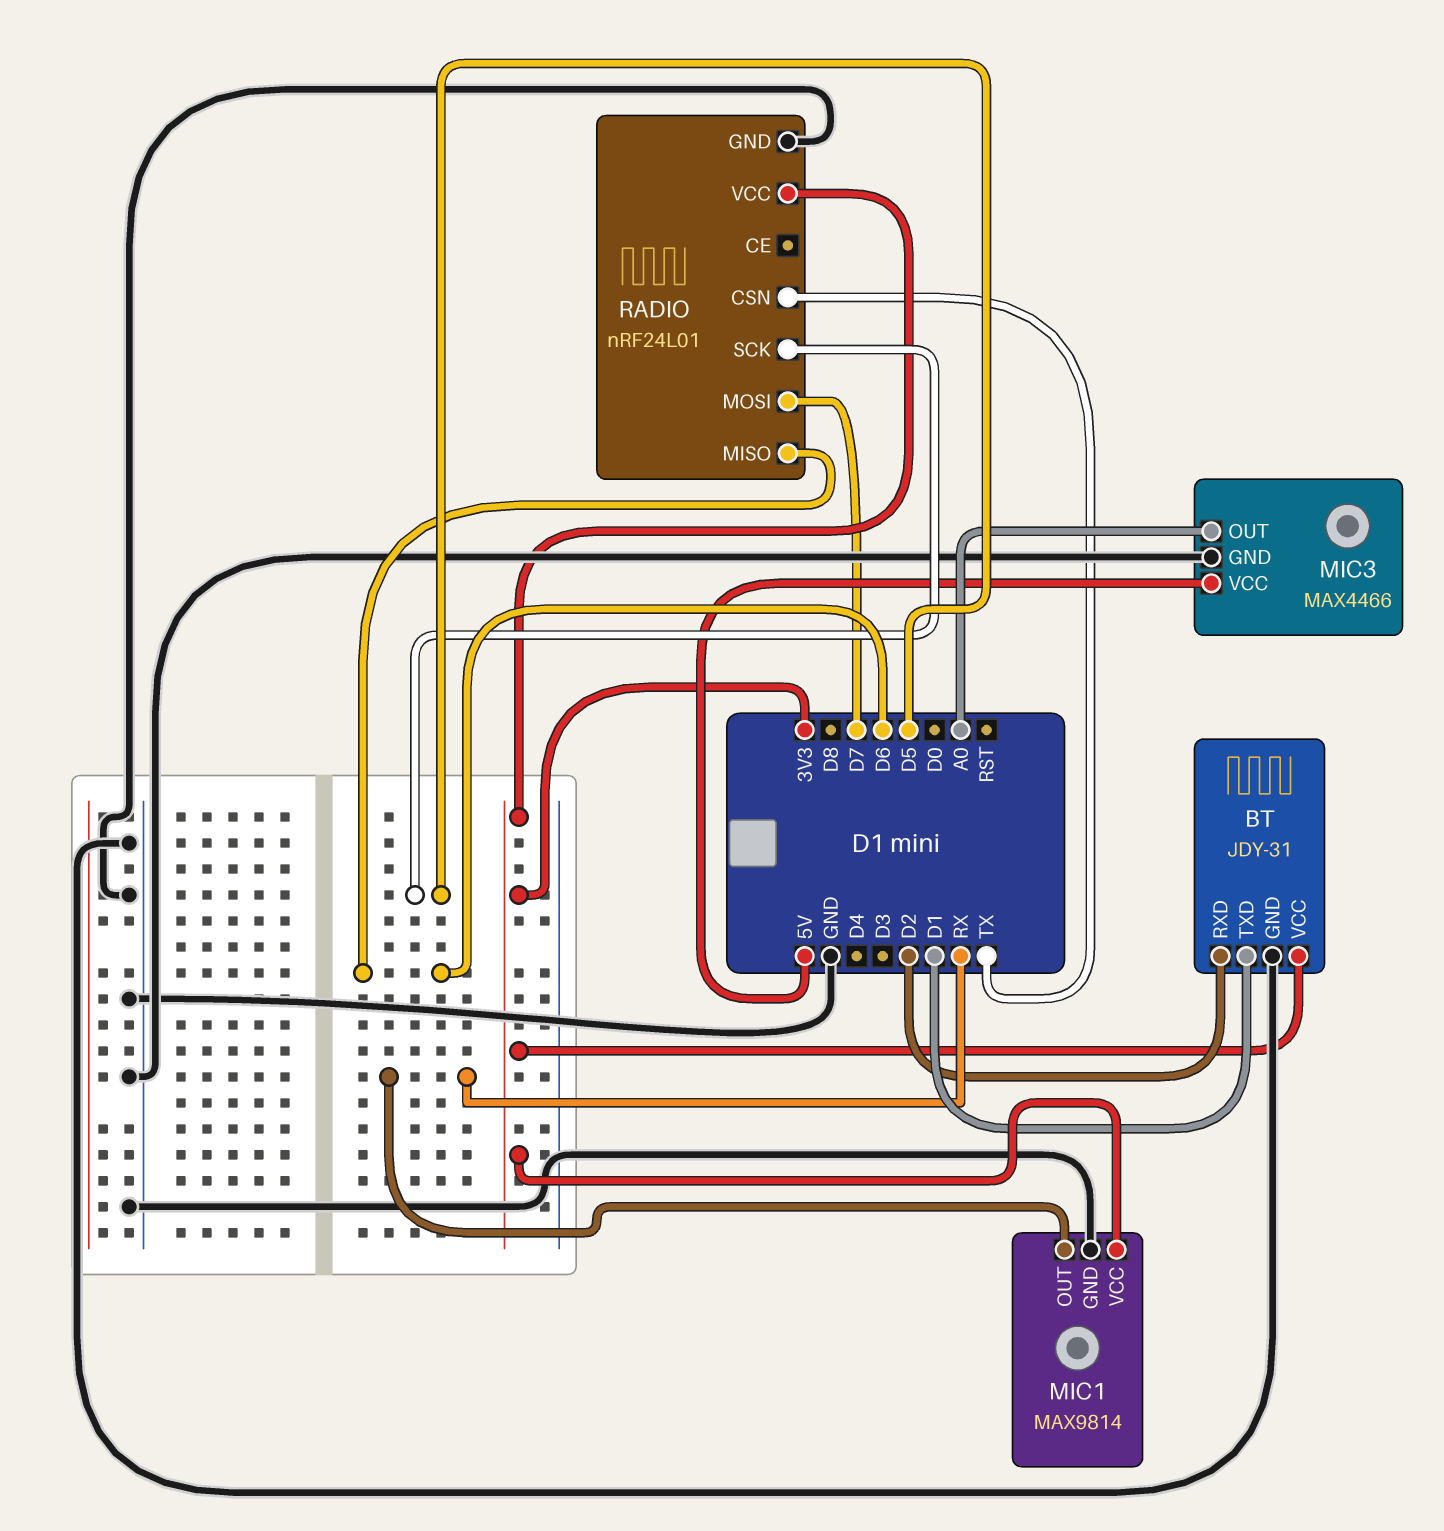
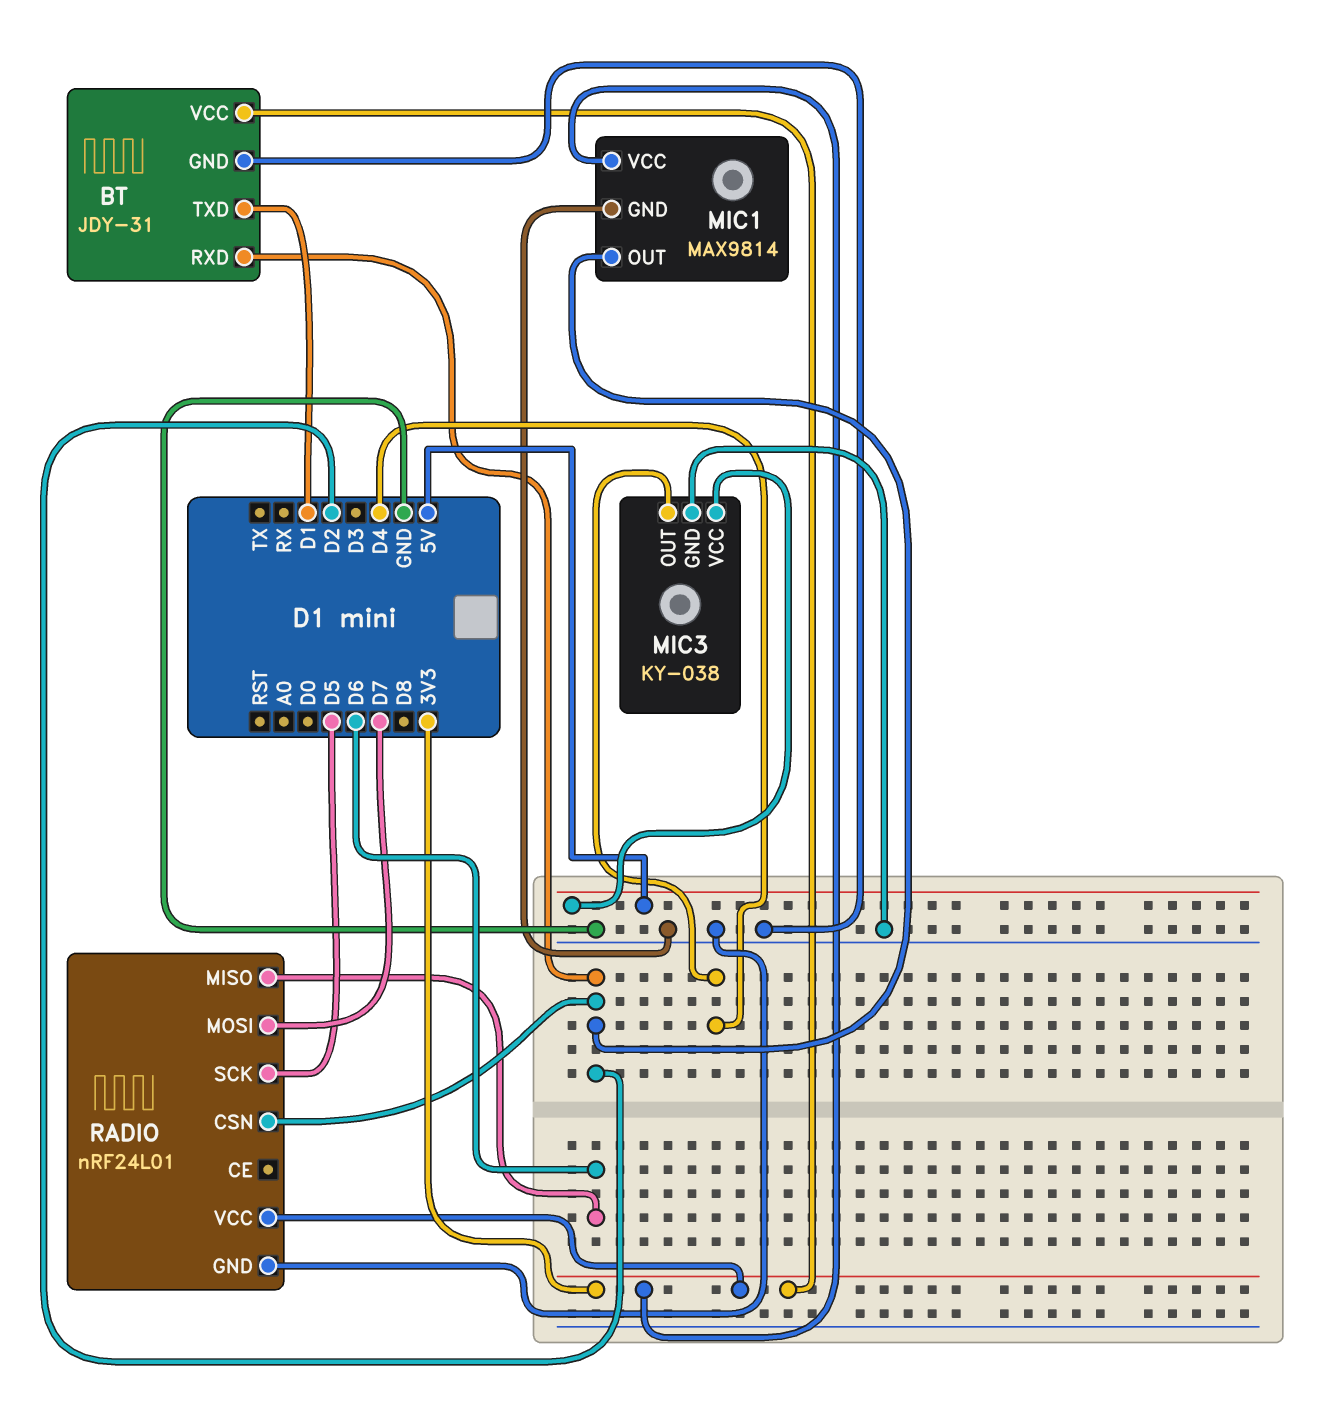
MIC1 pin OUT: RX -> D2
MIC3: MAX4466 -> KY-038
MIC3 pin OUT: A0 -> D4
RADIO pin CSN: TX -> D2

